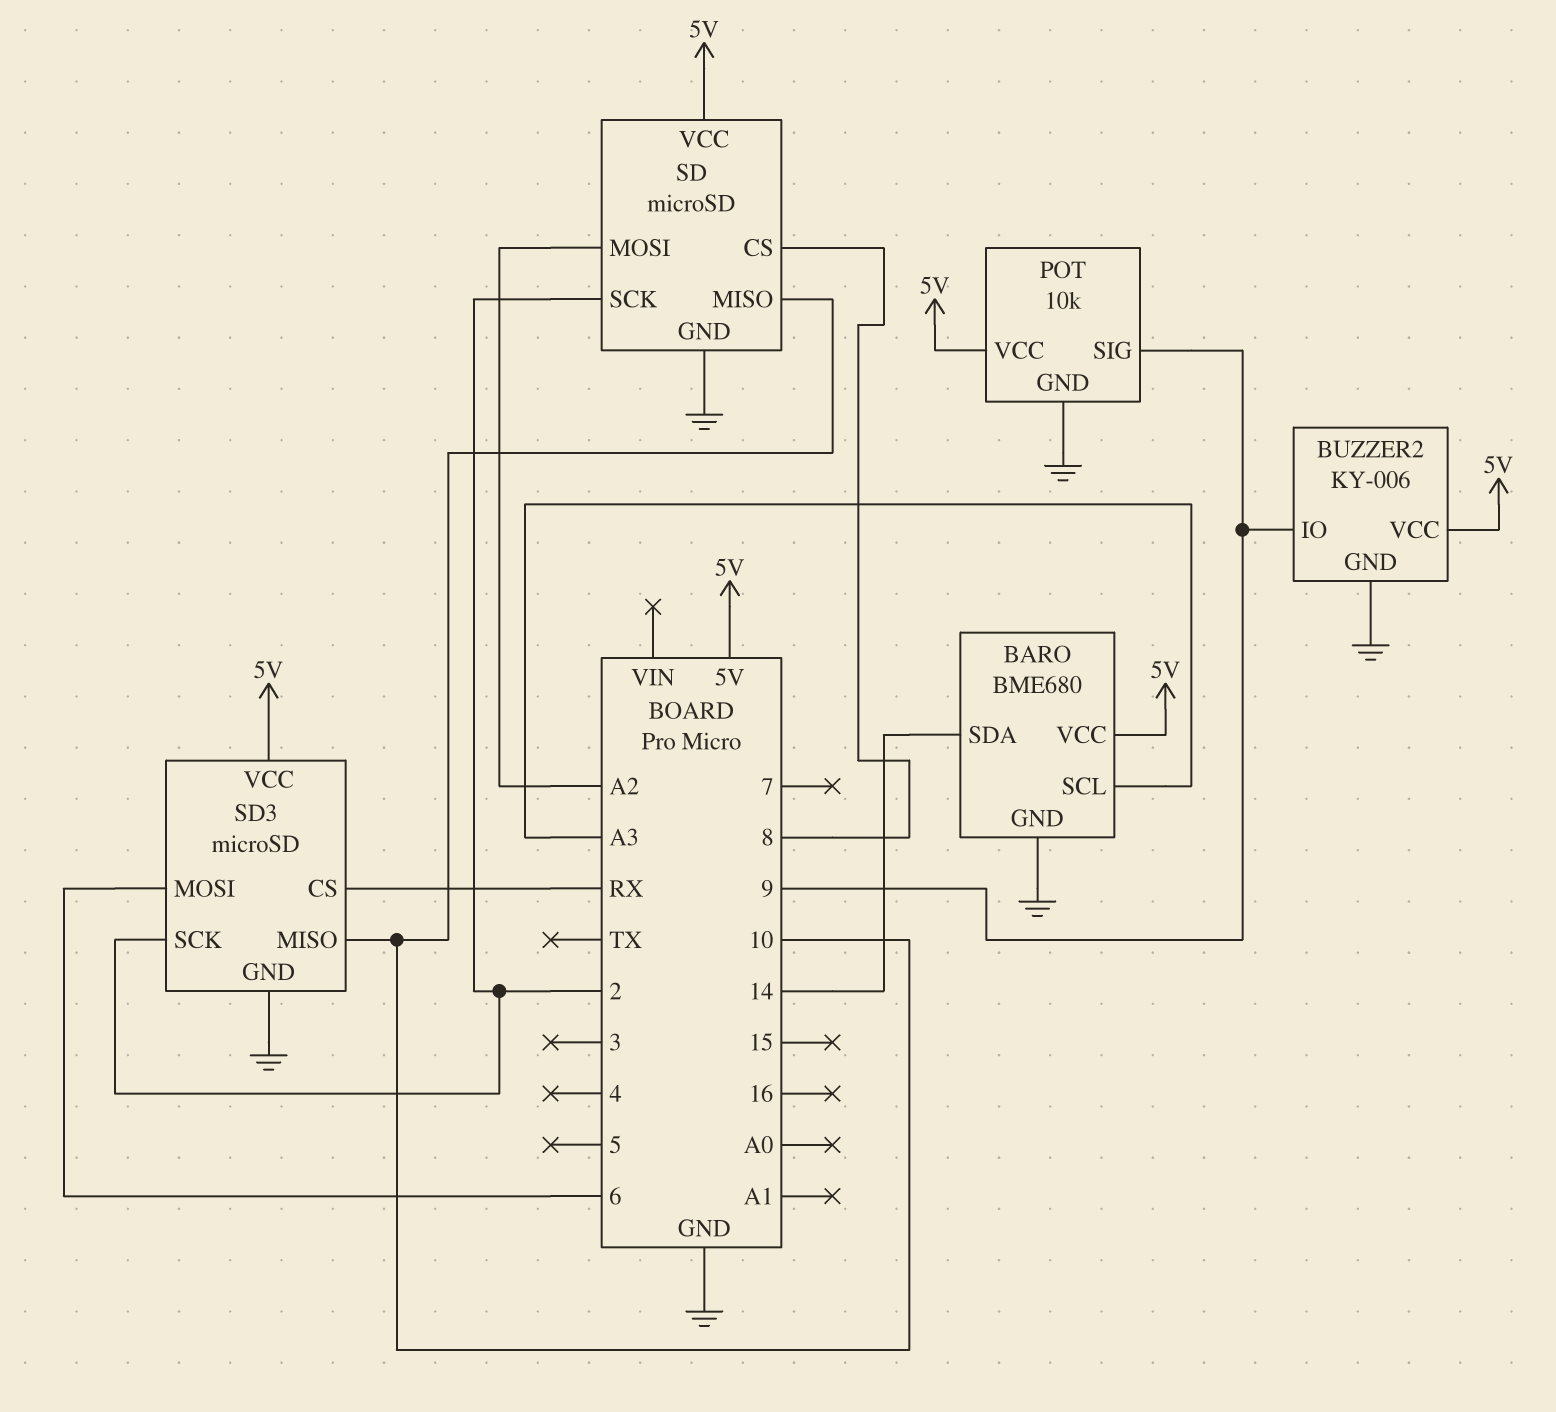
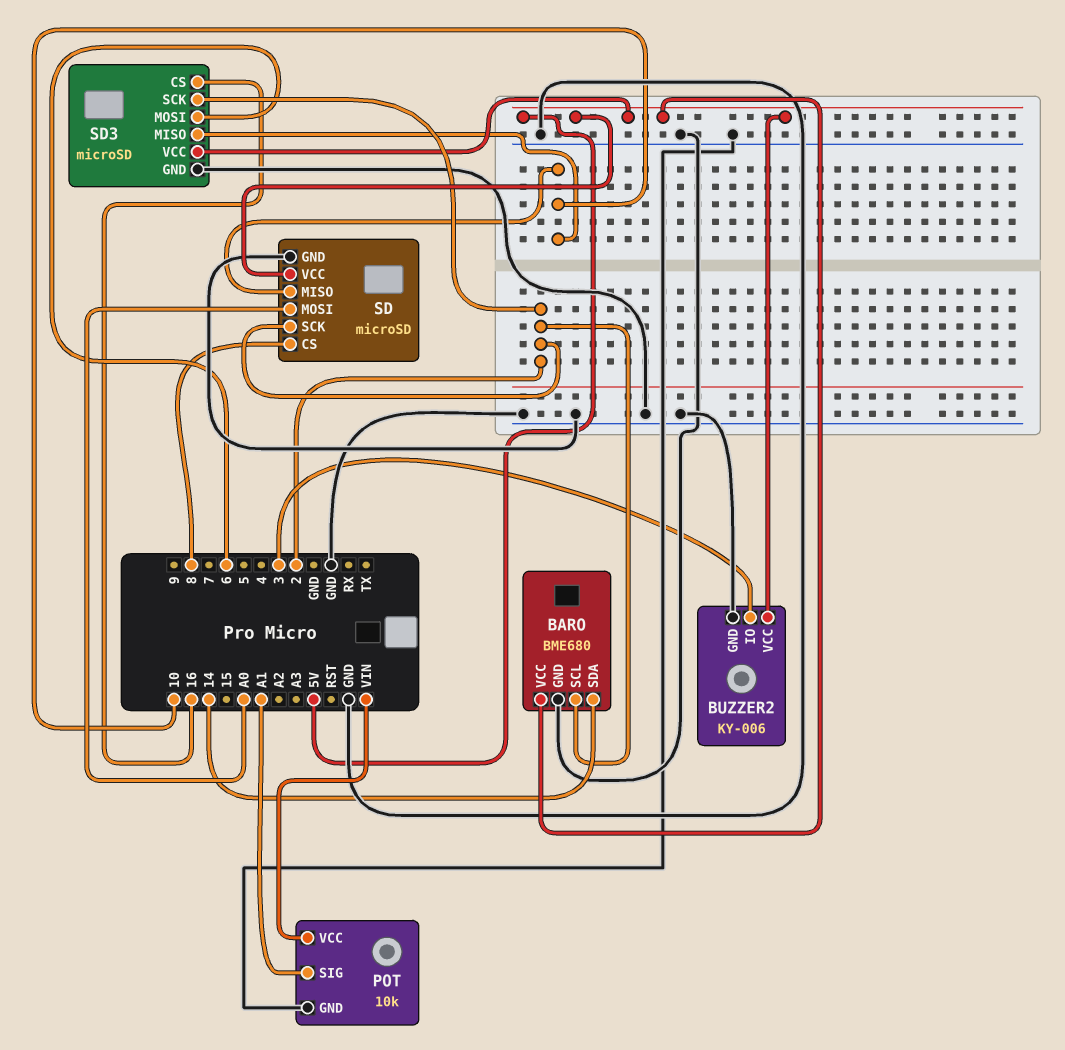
BARO pin SCL: A3 -> 2
BUZZER2 pin IO: 9 -> 3
POT pin SIG: 9 -> A1
POT pin VCC: 5V -> VIN
SD pin MOSI: A2 -> A0
SD3 pin CS: RX -> 16

